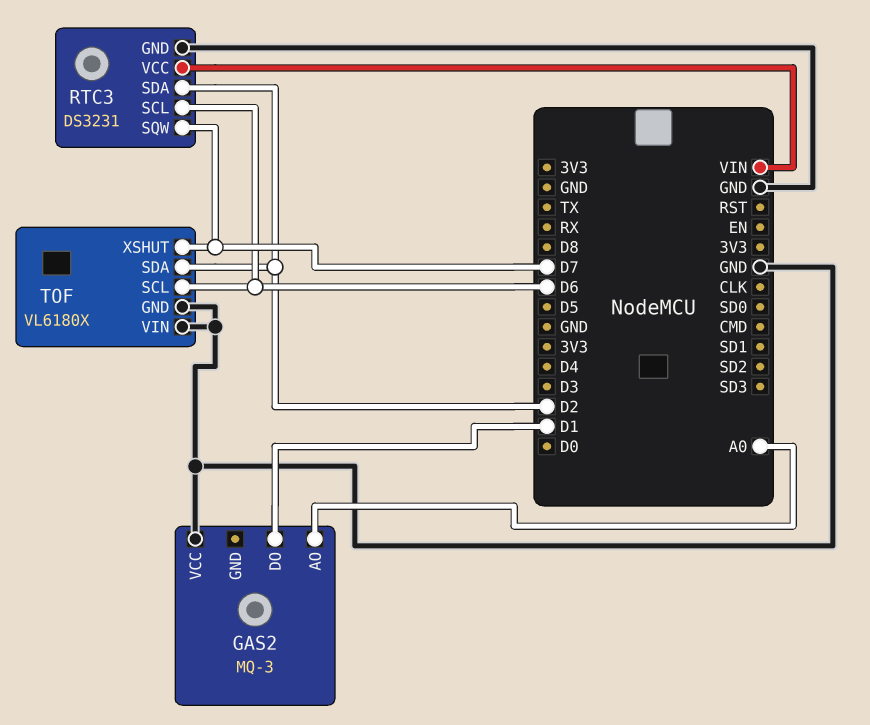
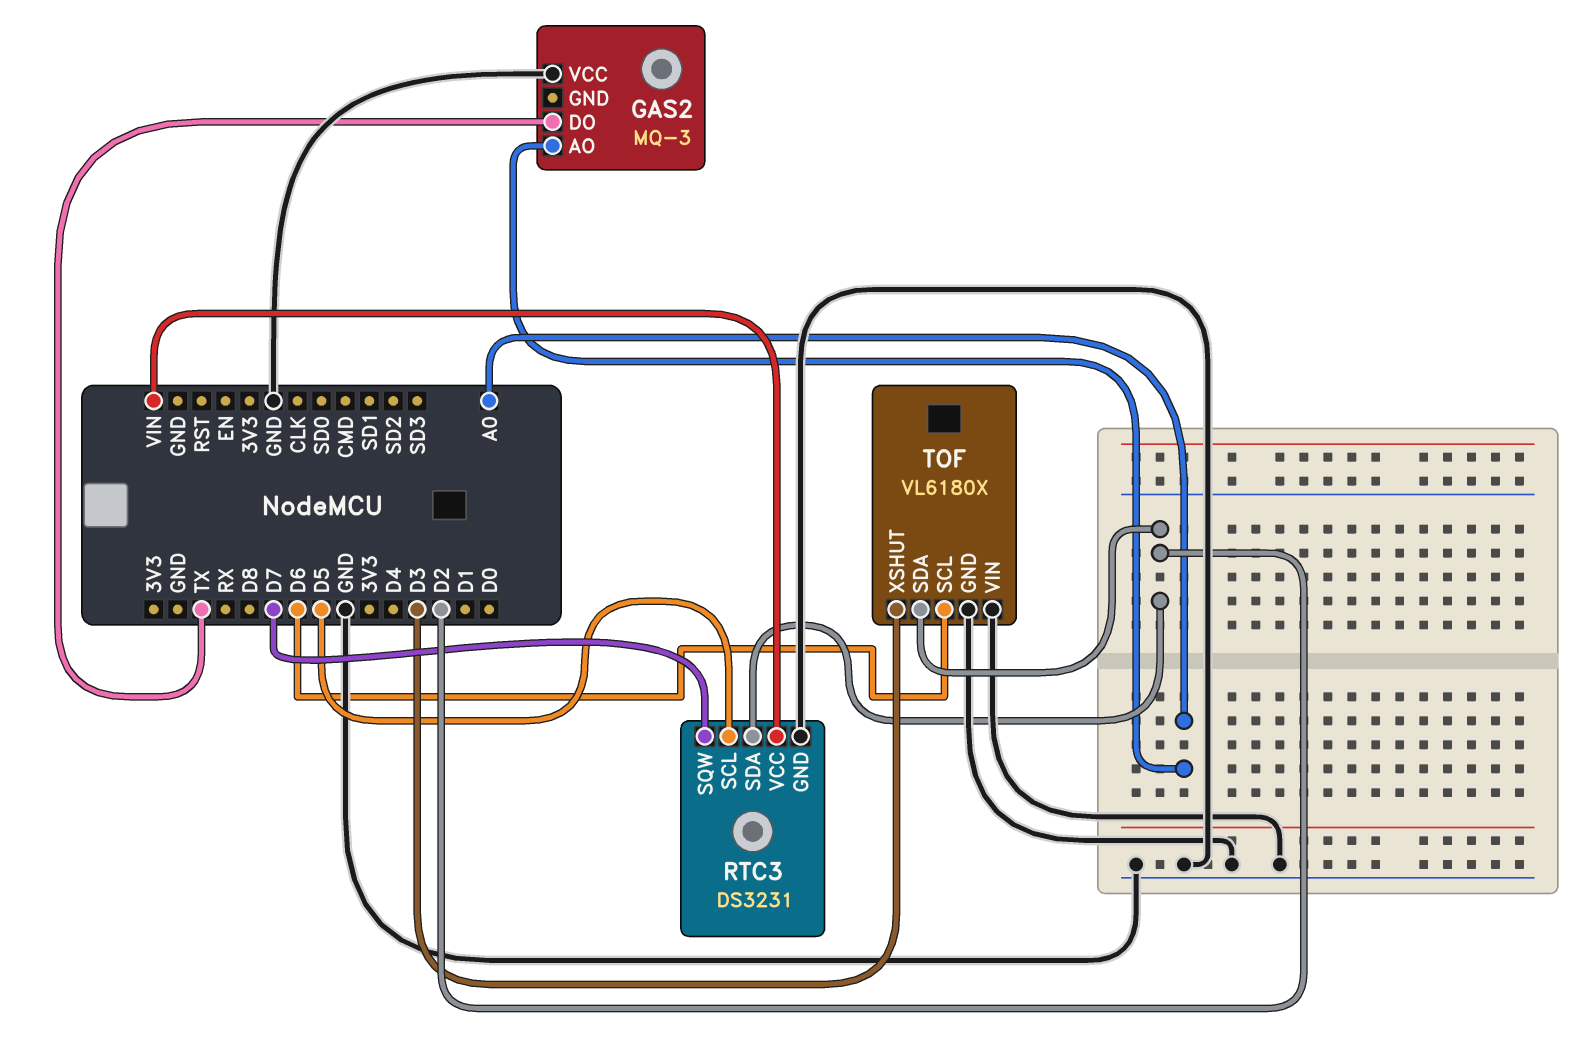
GAS2 pin DO: D1 -> TX
RTC3 pin SCL: D6 -> D5
TOF pin XSHUT: D7 -> D3

